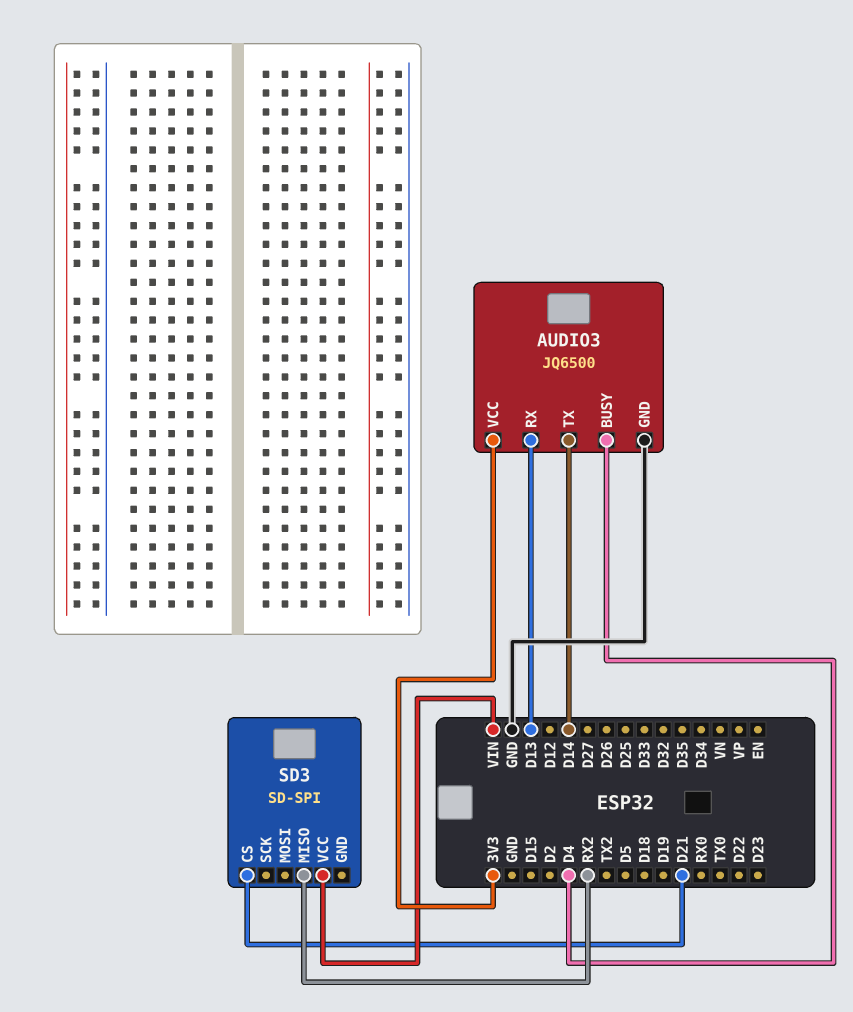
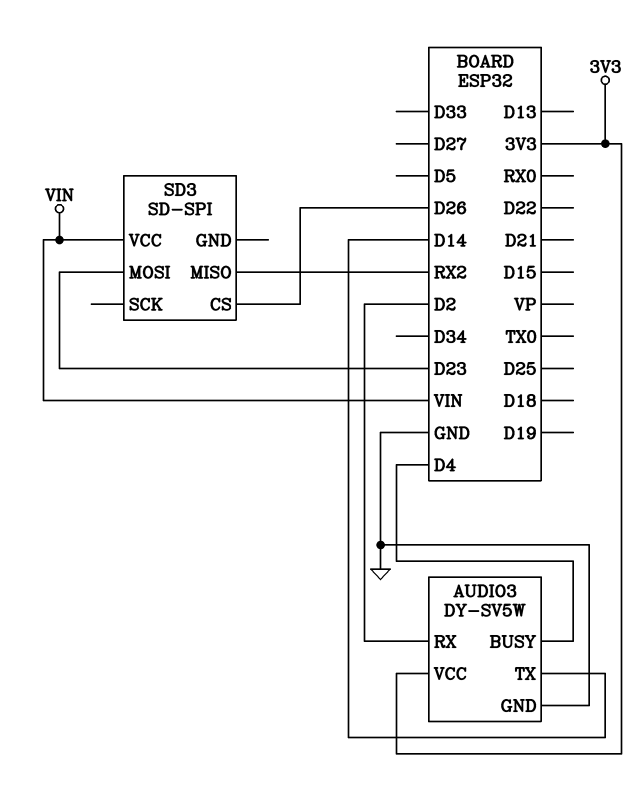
AUDIO3: JQ6500 -> DY-SV5W
AUDIO3 pin RX: D13 -> D2
SD3 pin CS: D21 -> D26
SD3 pin MOSI: none -> D23

